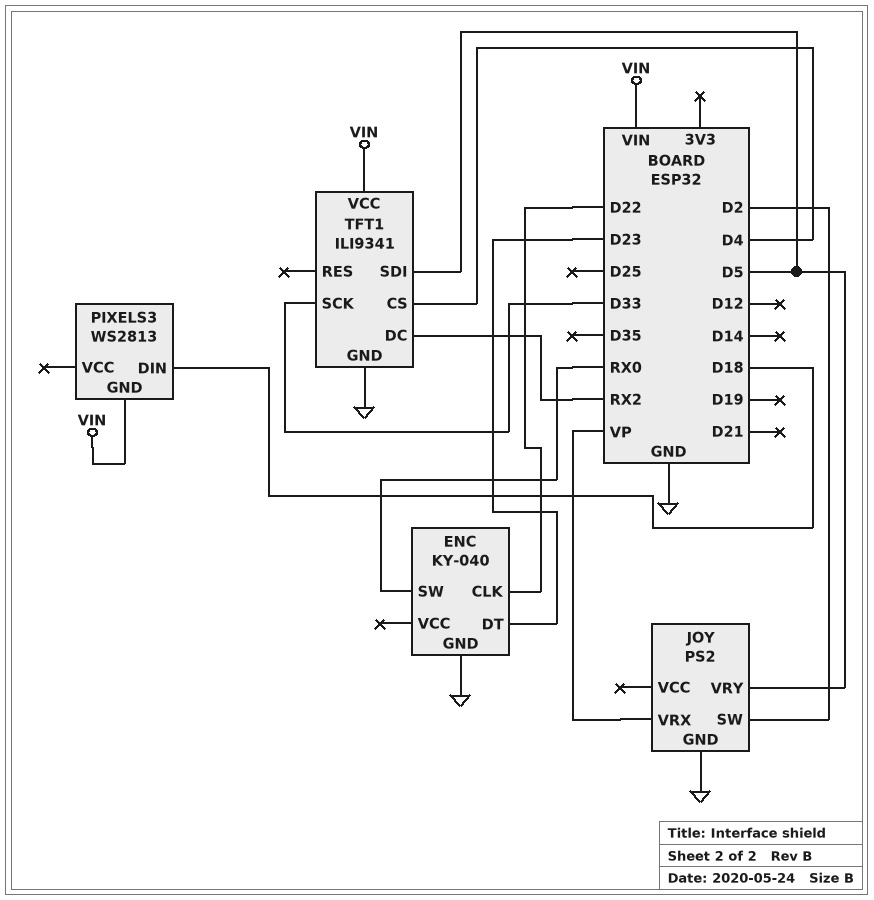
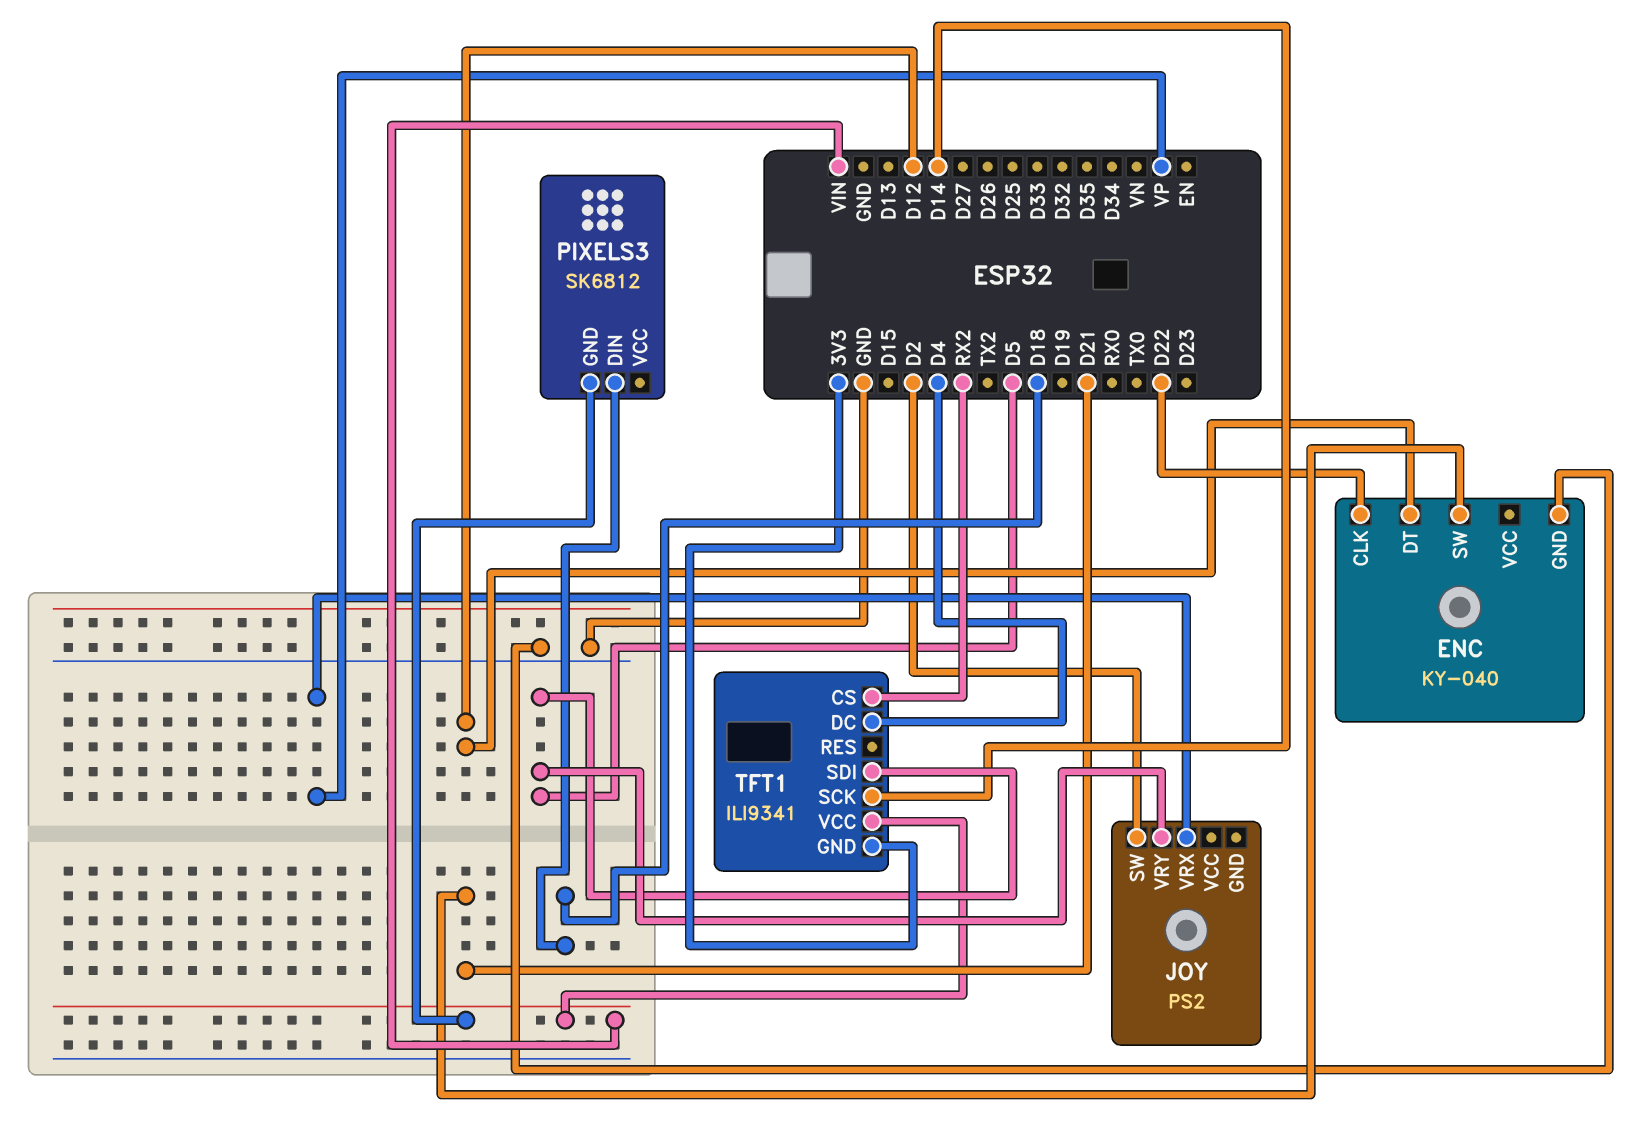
ENC pin DT: D23 -> D12
ENC pin SW: RX0 -> D21
JOY pin GND: GND -> none
PIXELS3: WS2813 -> SK6812
TFT1 pin CS: D4 -> RX2
TFT1 pin DC: RX2 -> D4
TFT1 pin GND: GND -> 3V3
TFT1 pin SCK: D33 -> D14

